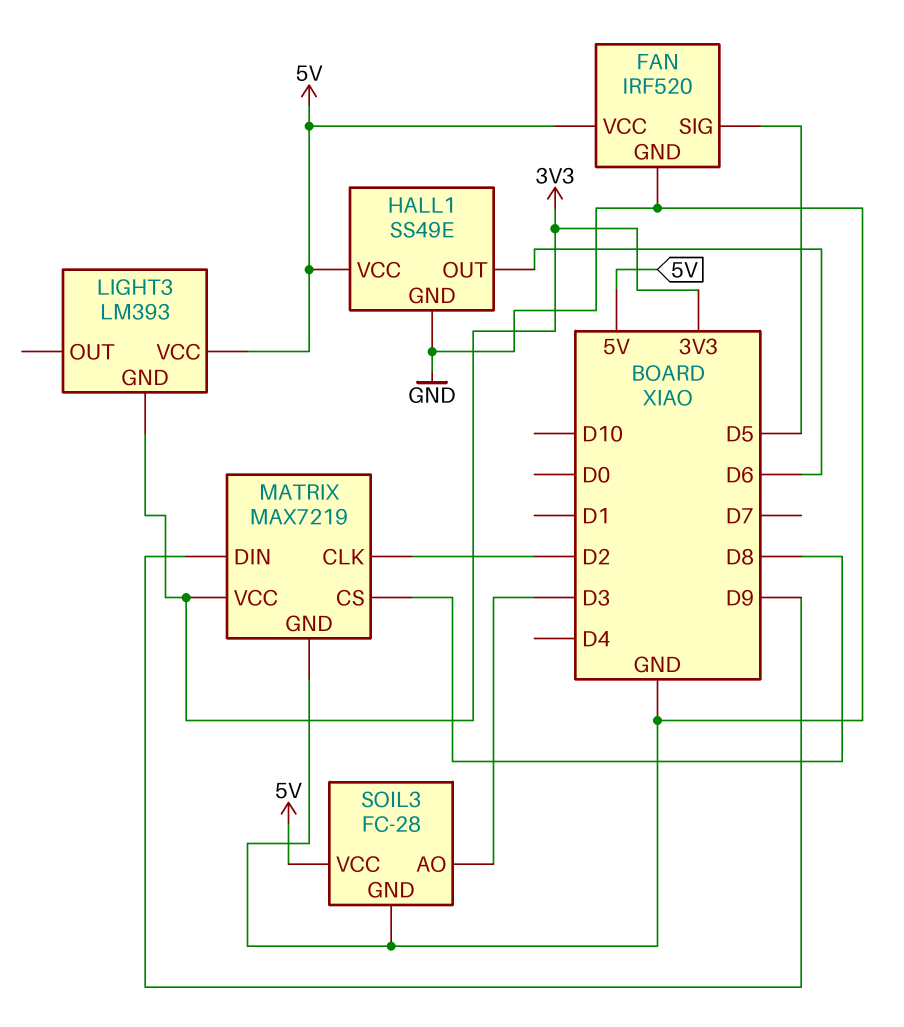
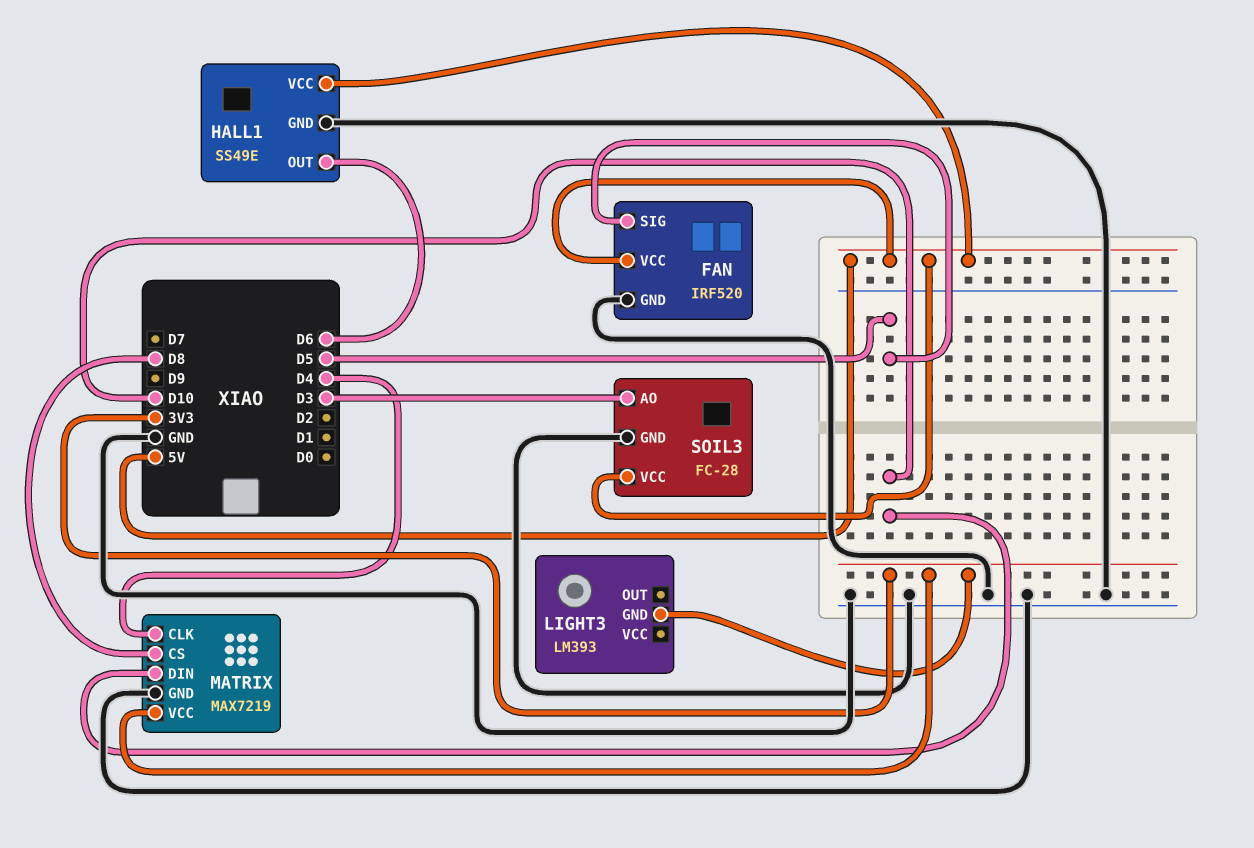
LIGHT3 pin VCC: 5V -> none
MATRIX pin CLK: D2 -> D4
MATRIX pin DIN: D9 -> D10

